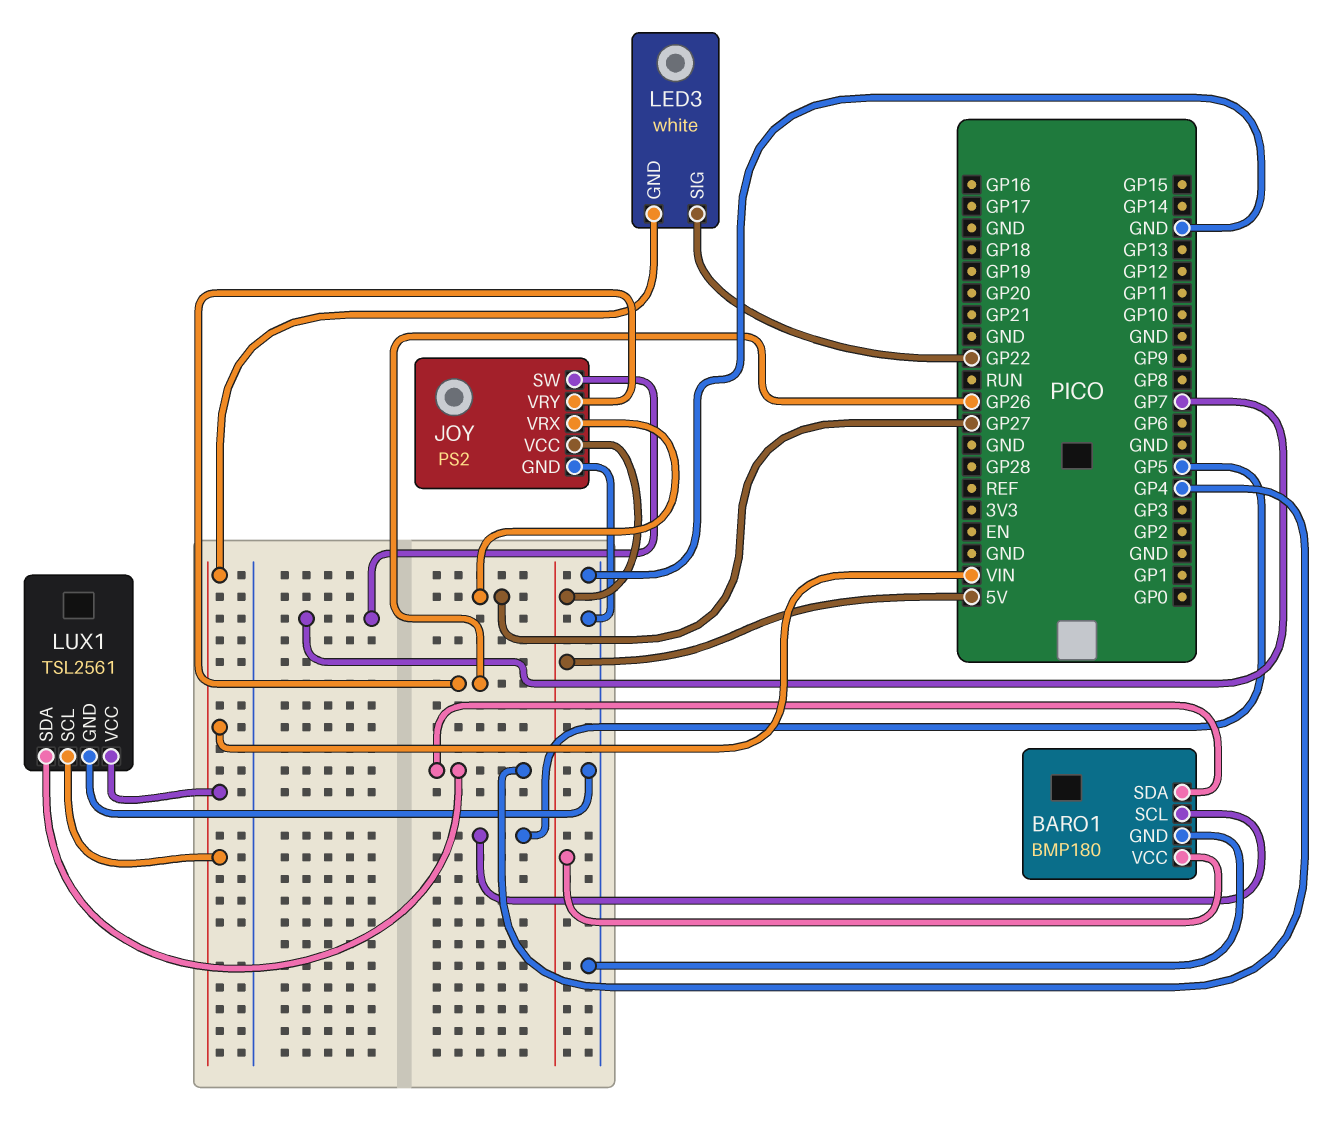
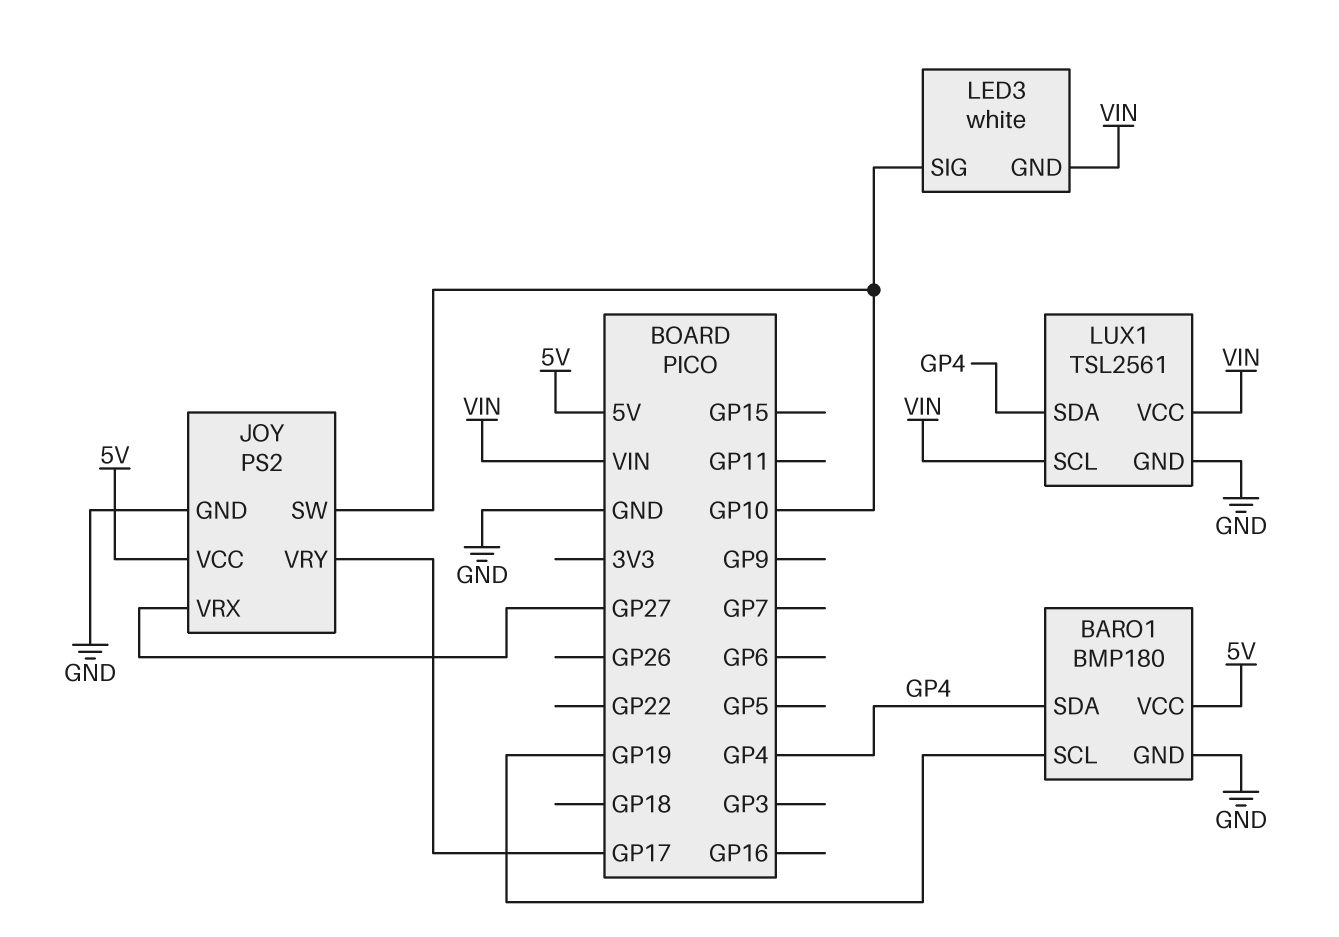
BARO1 pin SCL: GP5 -> GP19
JOY pin SW: GP7 -> GP10
JOY pin VRY: GP26 -> GP17
LED3 pin SIG: GP22 -> GP10

